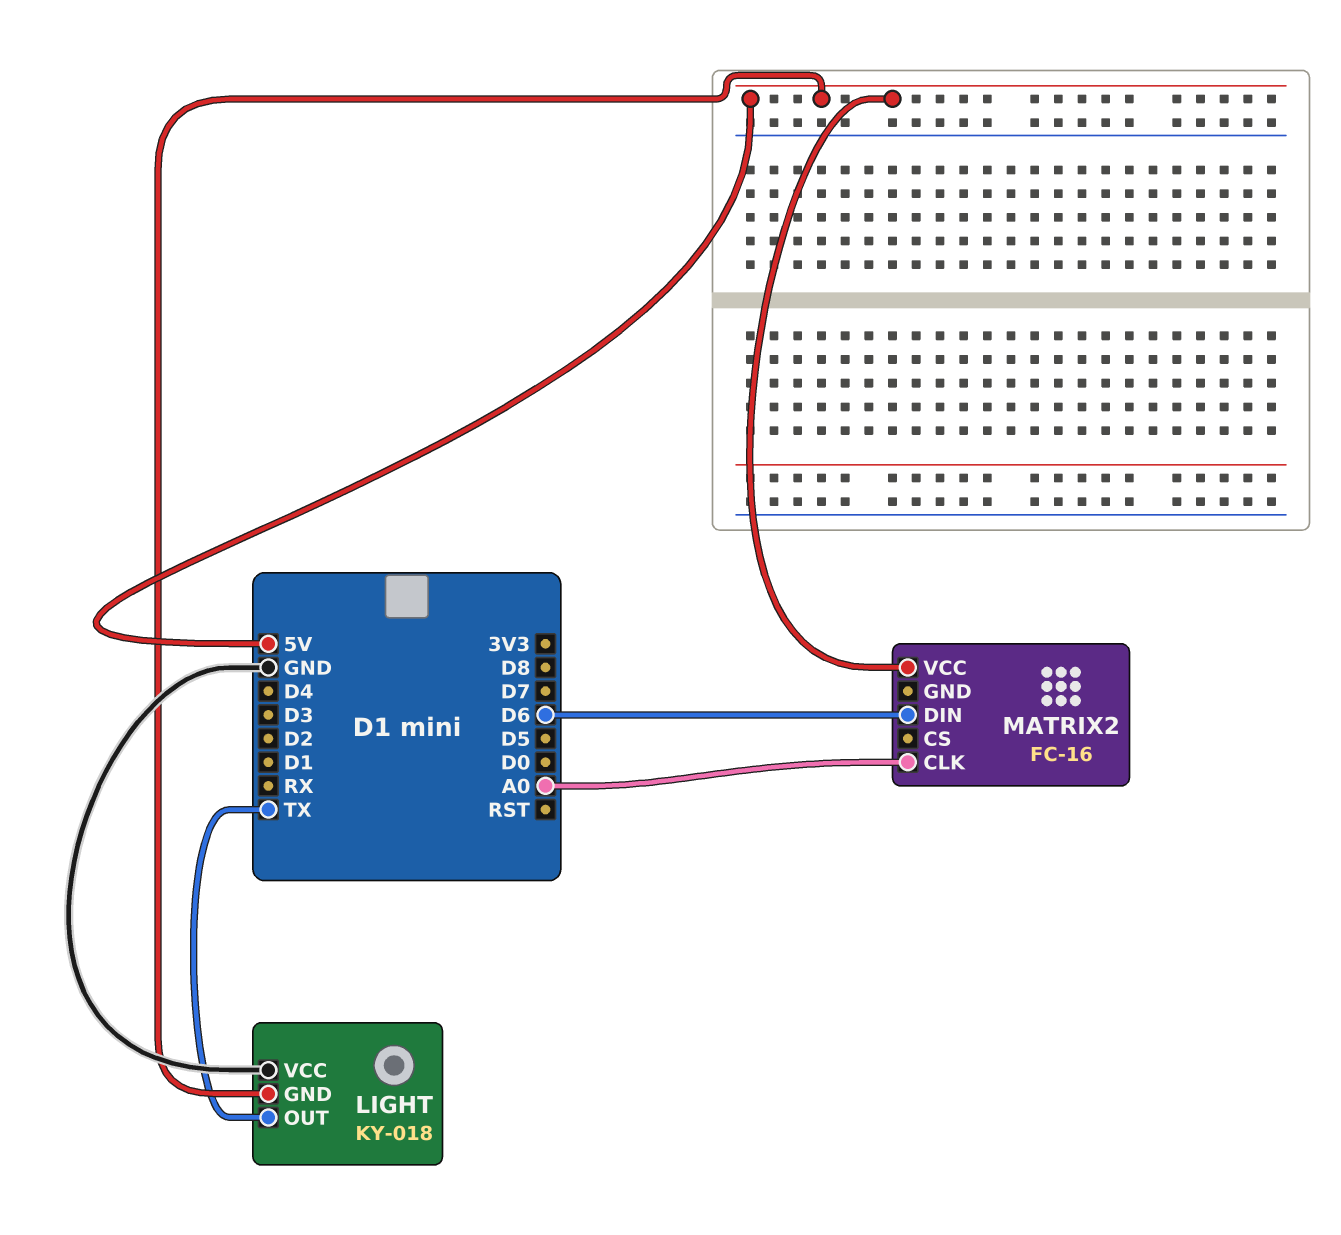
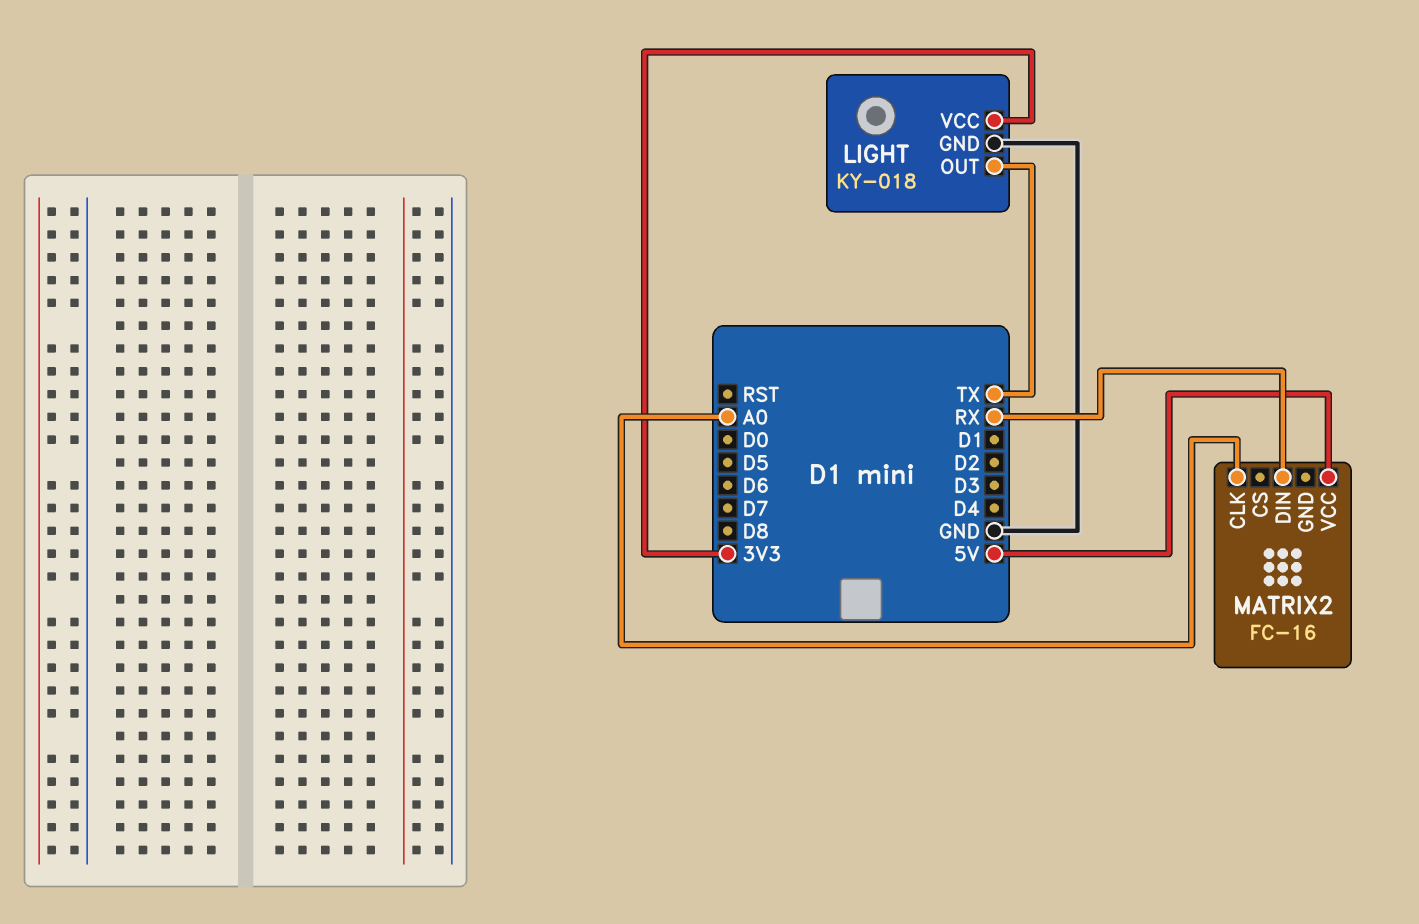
LIGHT pin GND: 5V -> GND
LIGHT pin VCC: GND -> 3V3
MATRIX2 pin DIN: D6 -> RX

